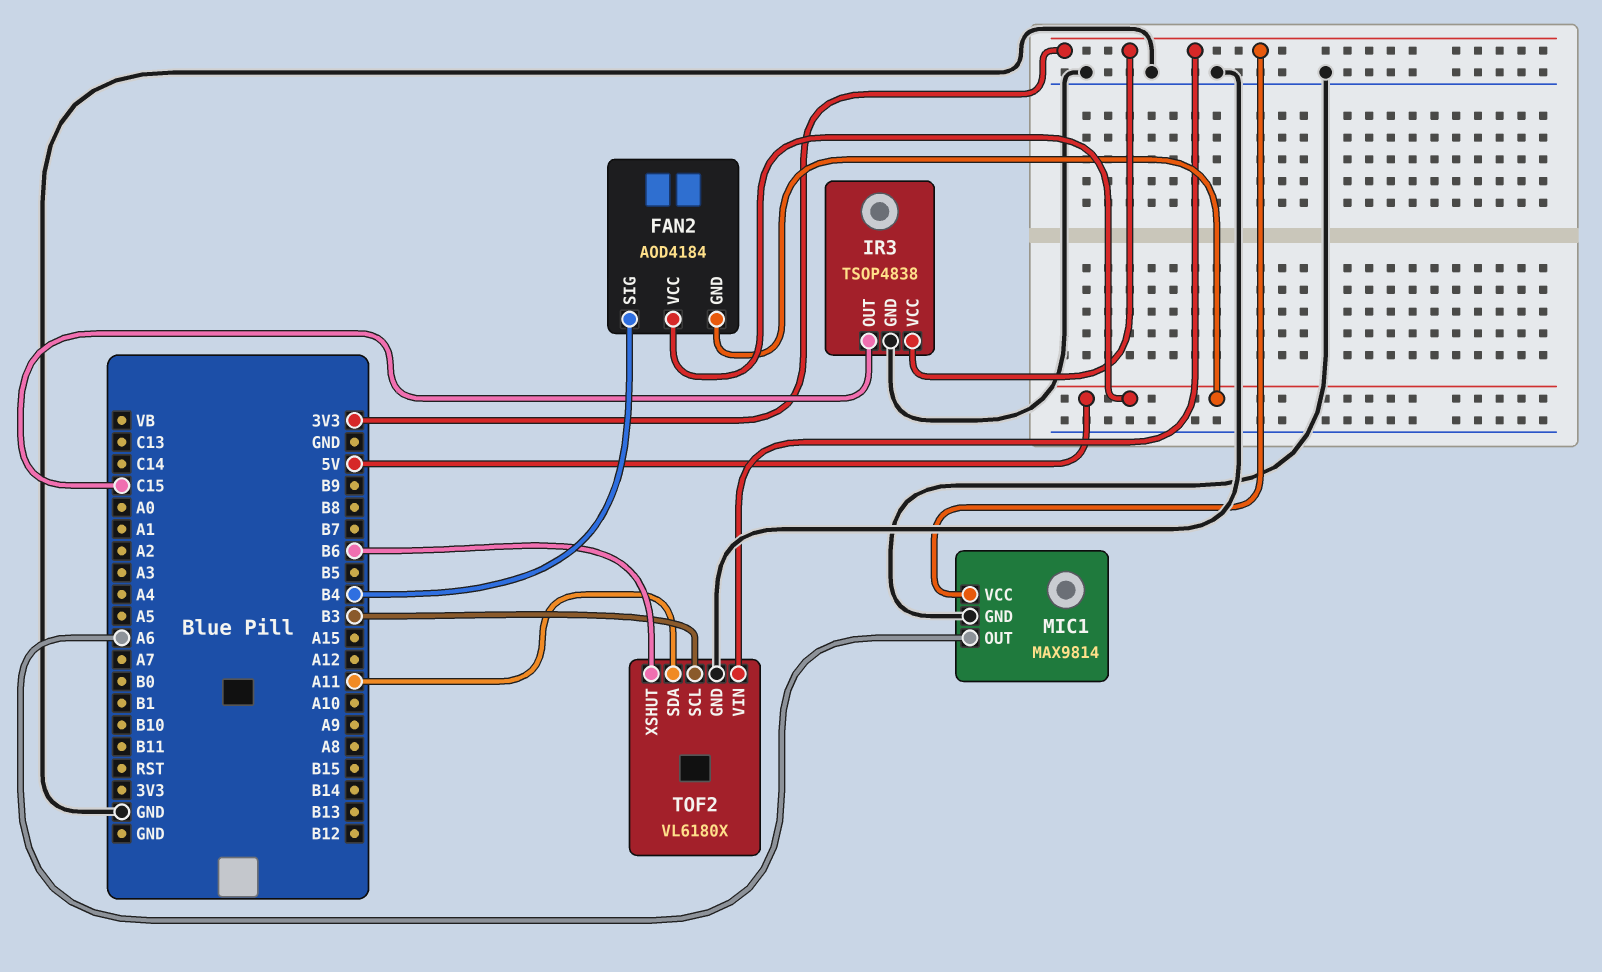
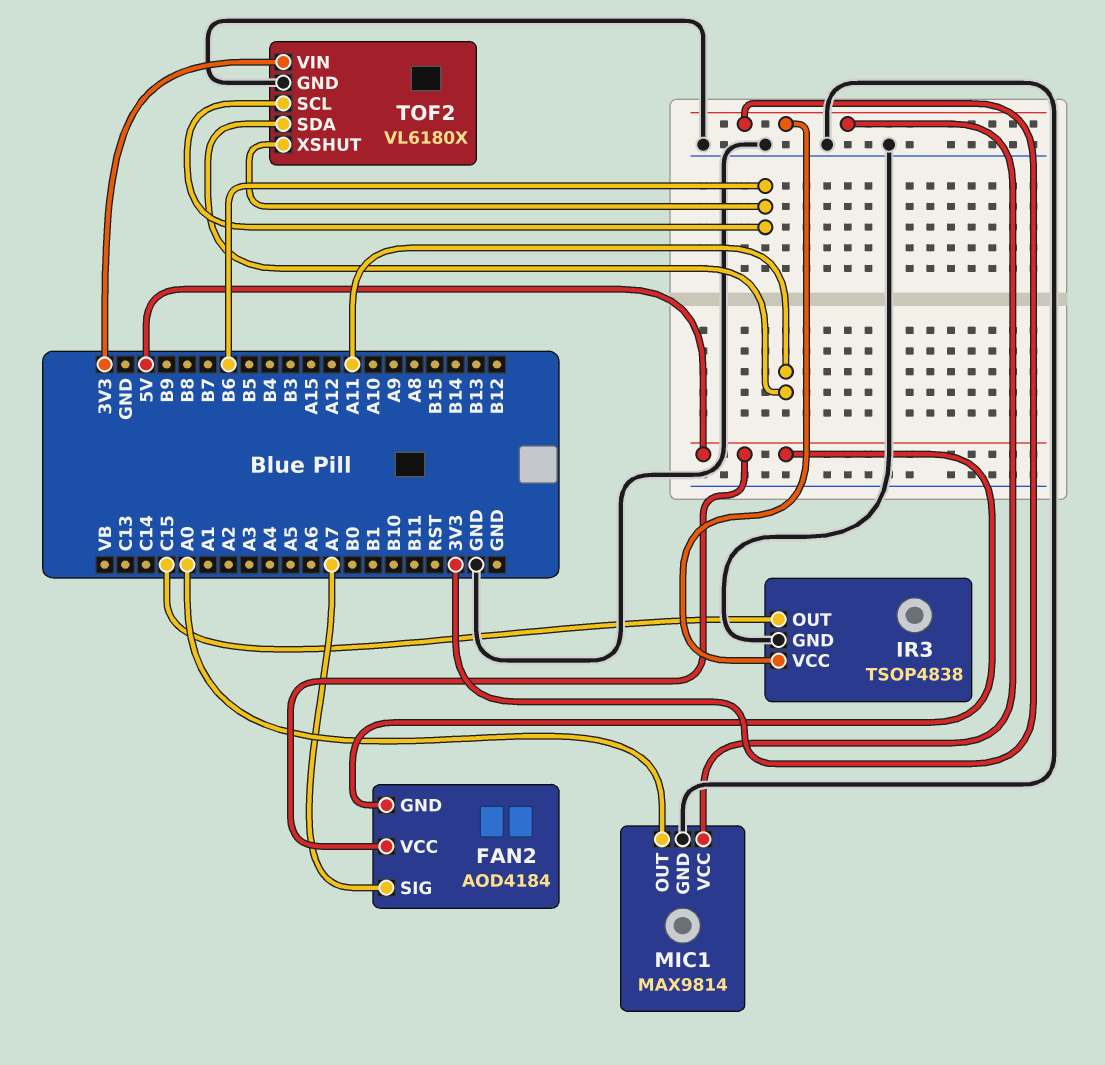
FAN2 pin SIG: B4 -> A7
MIC1 pin OUT: A6 -> A0
TOF2 pin SCL: B3 -> B6

